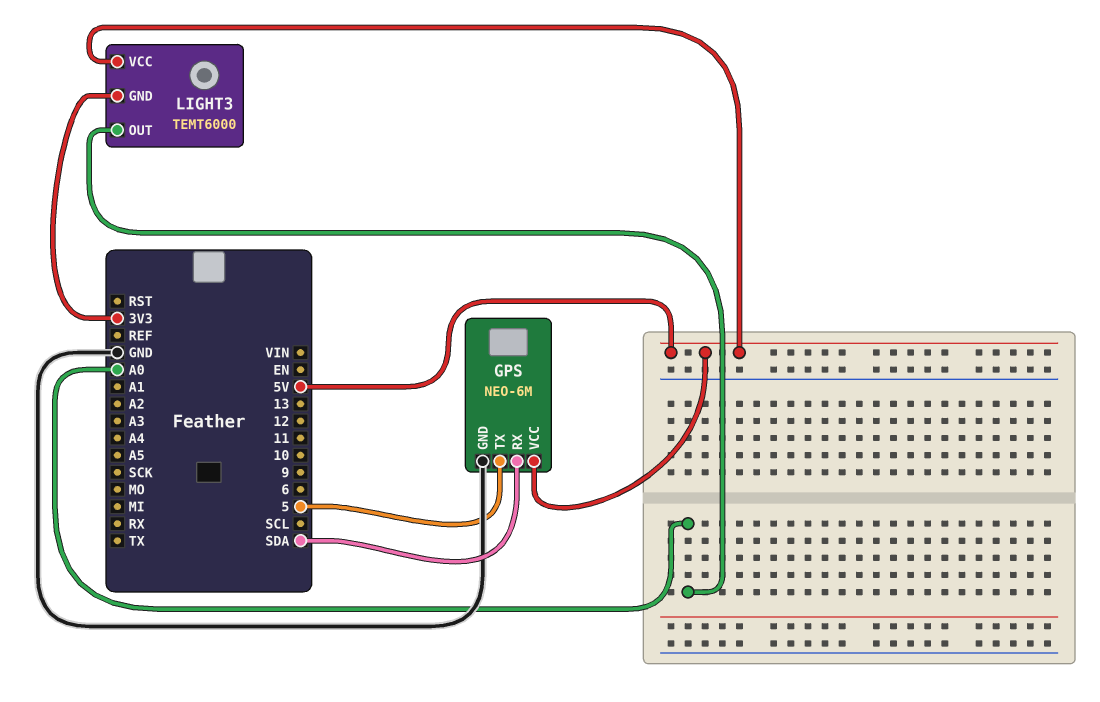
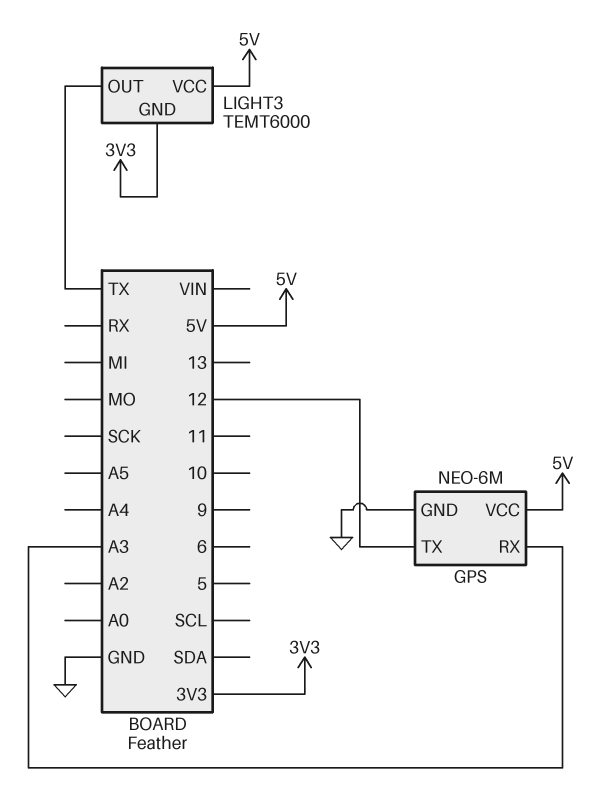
GPS pin RX: SDA -> A3
GPS pin TX: 5 -> 12
LIGHT3 pin OUT: A0 -> TX

